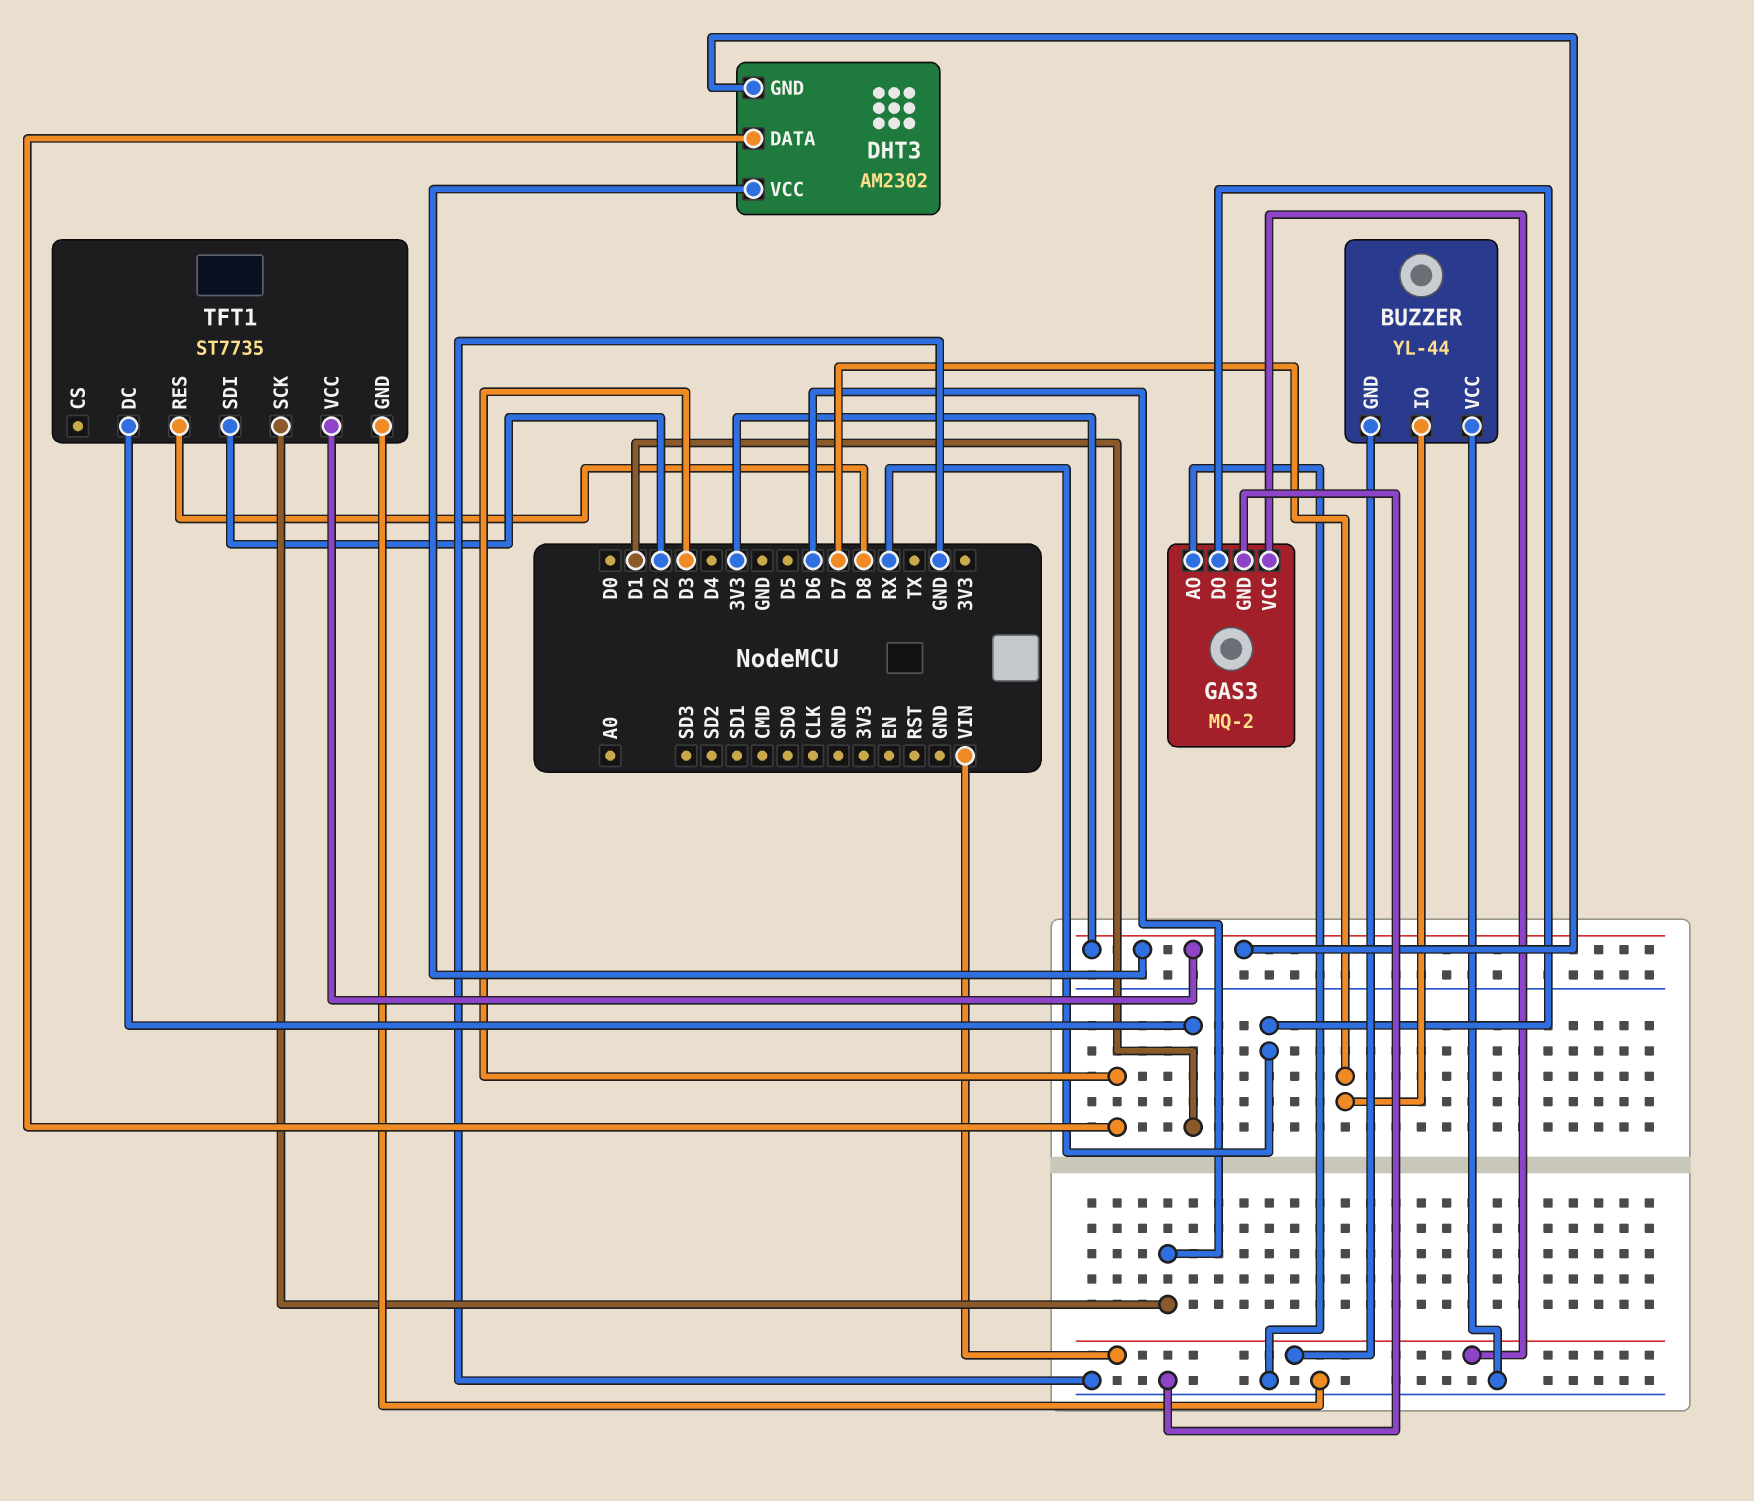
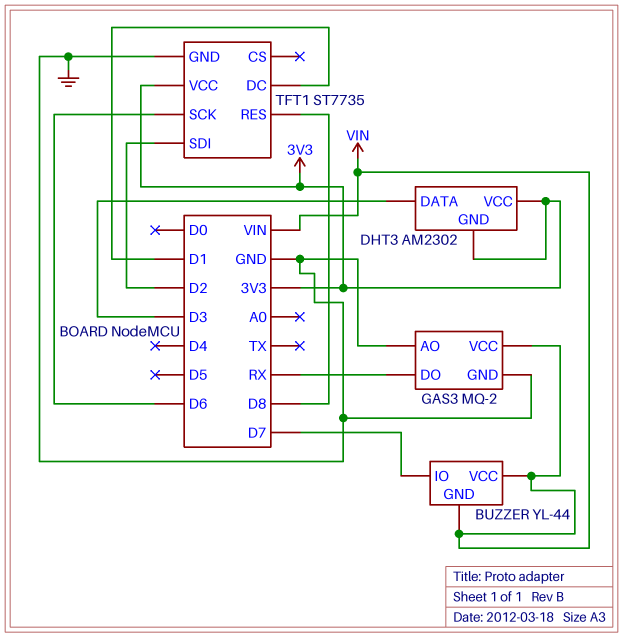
BUZZER pin VCC: GND -> VIN

